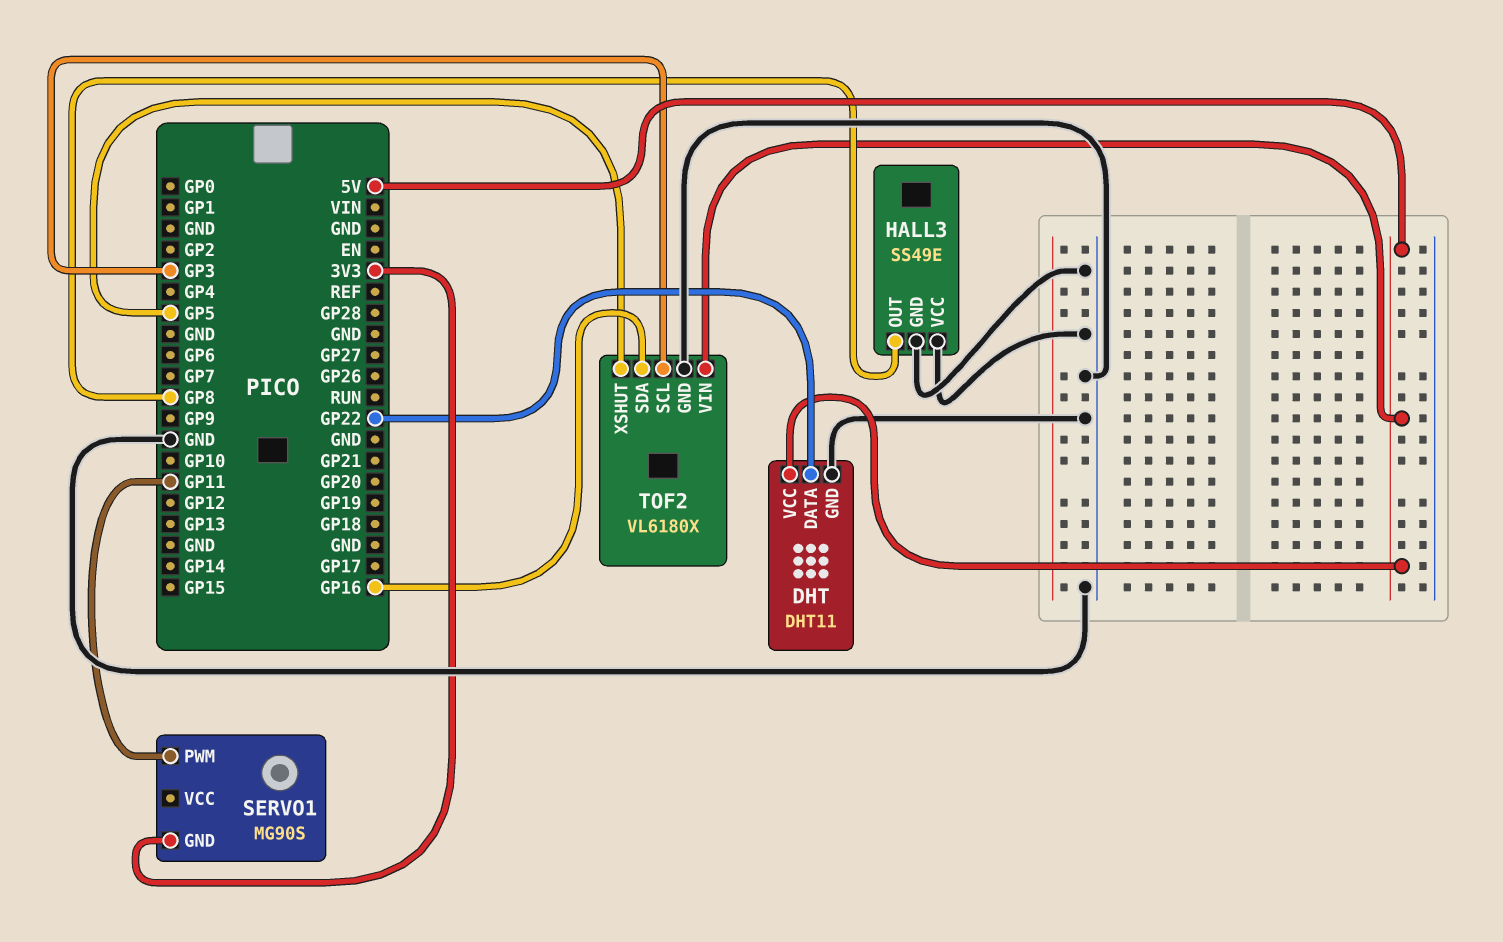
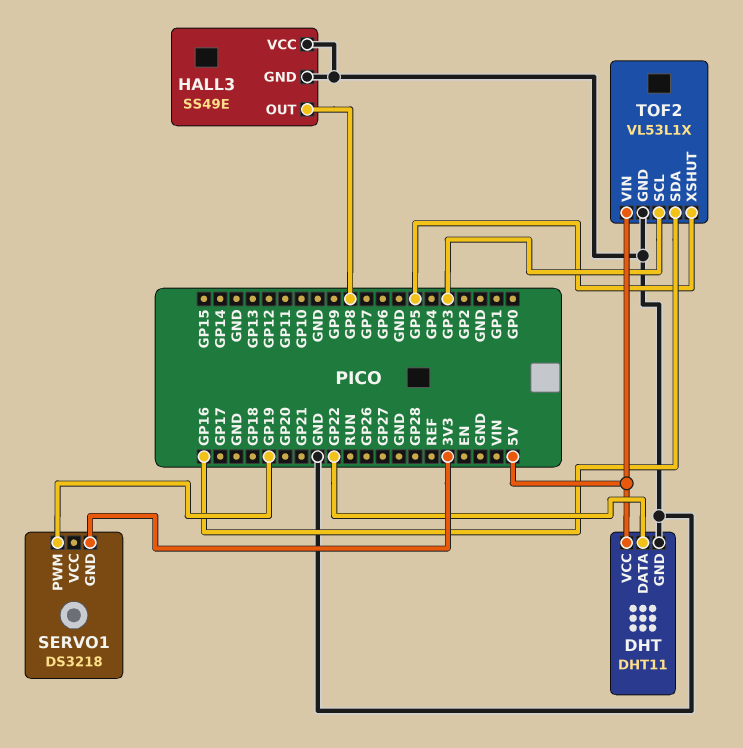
SERVO1: MG90S -> DS3218
SERVO1 pin PWM: GP11 -> GP19
TOF2: VL6180X -> VL53L1X

